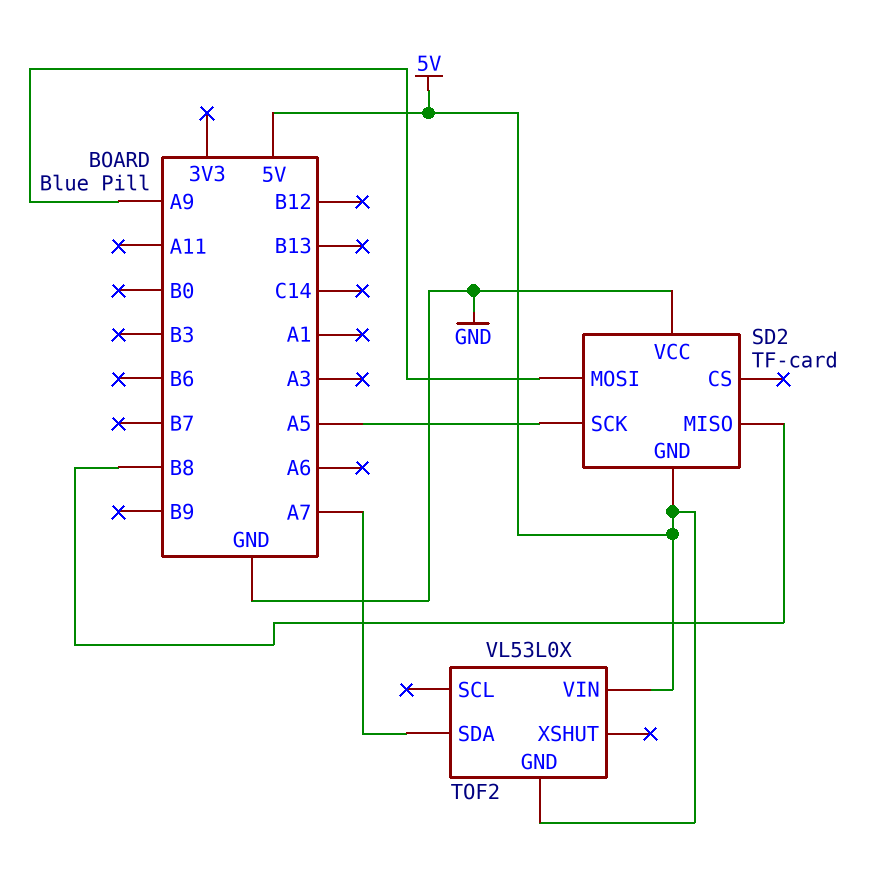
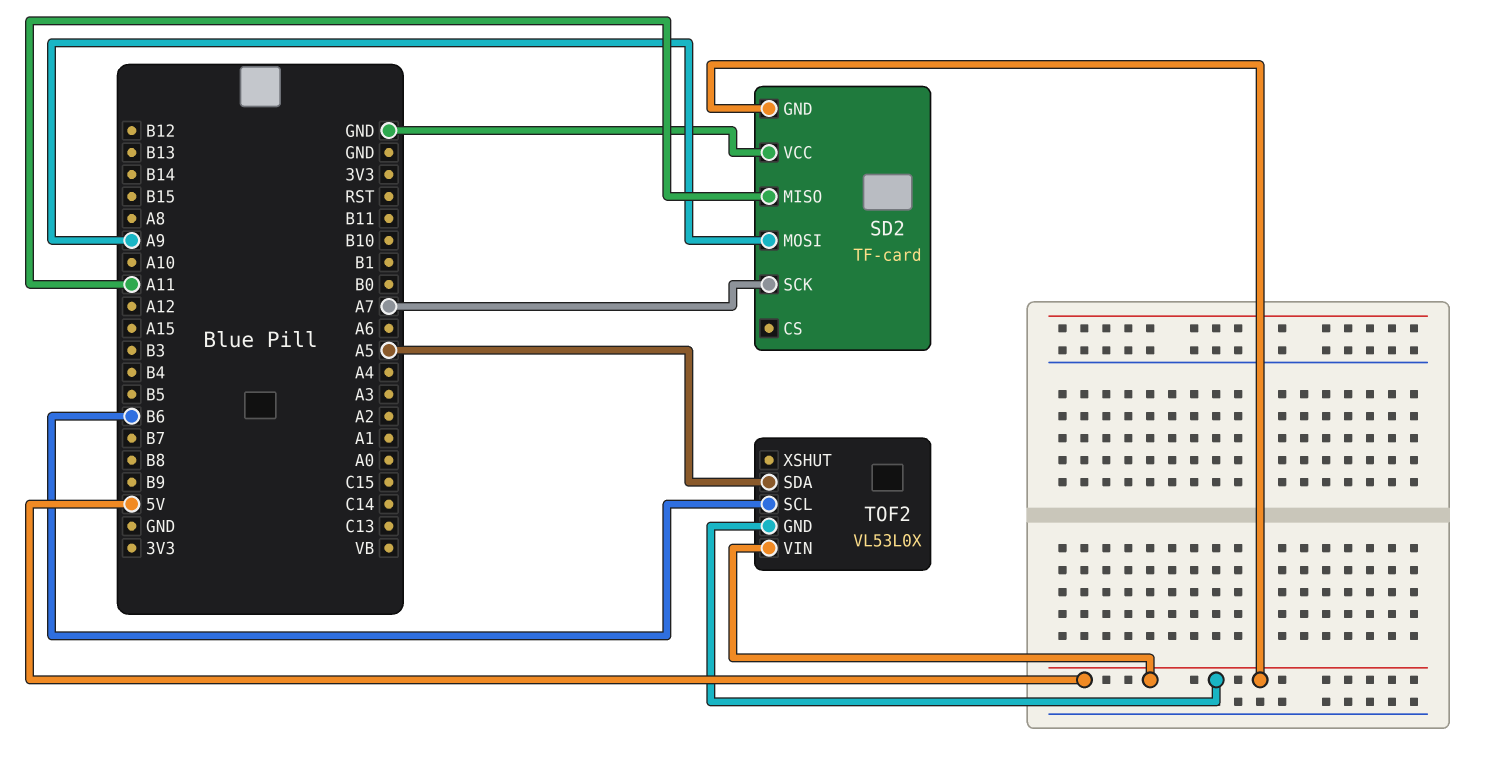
SD2 pin MISO: B8 -> A11
SD2 pin SCK: A5 -> A7
TOF2 pin SCL: none -> B6
TOF2 pin SDA: A7 -> A5

